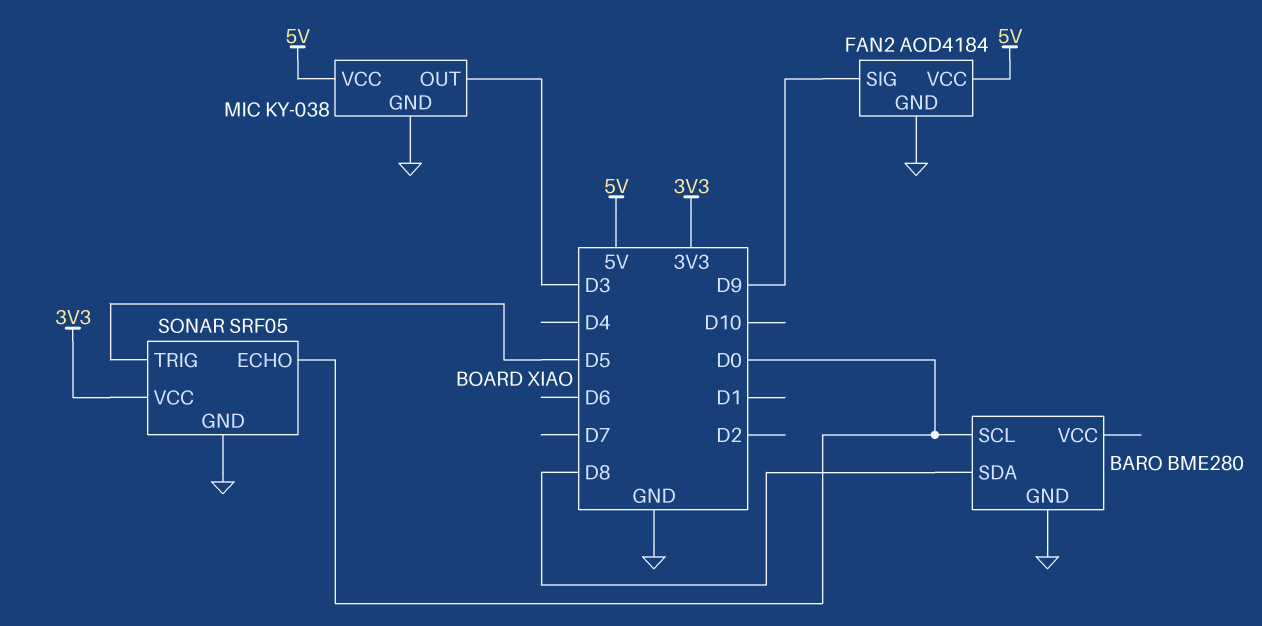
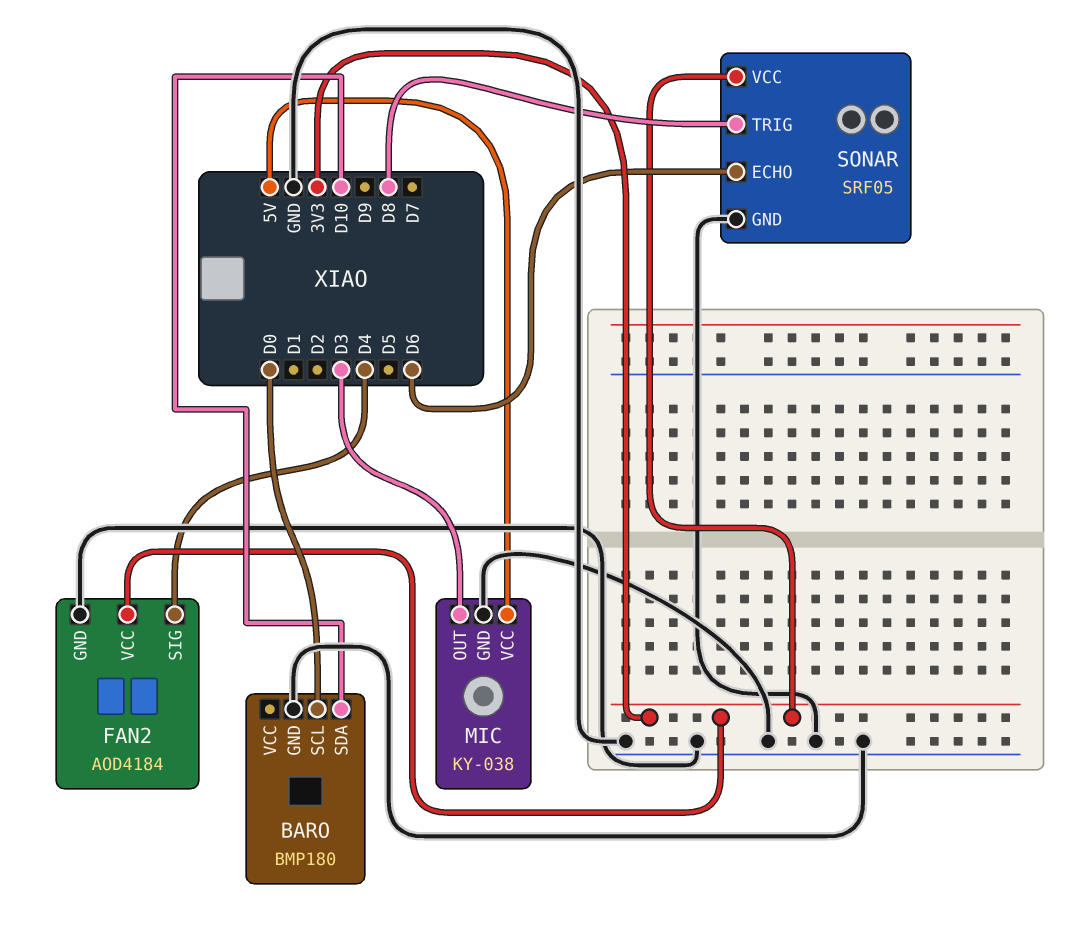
BARO: BME280 -> BMP180
BARO pin SDA: D8 -> D10
FAN2 pin SIG: D9 -> D4
FAN2 pin VCC: 5V -> 3V3
SONAR pin ECHO: D0 -> D6
SONAR pin TRIG: D5 -> D8

